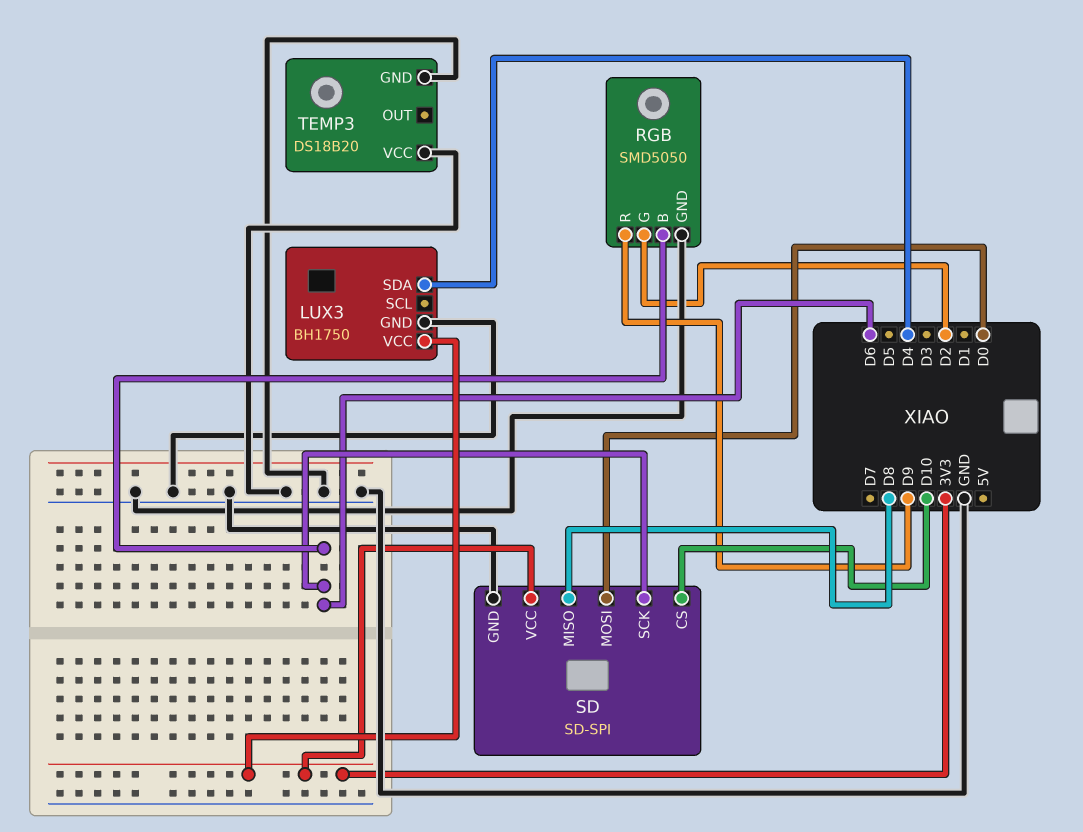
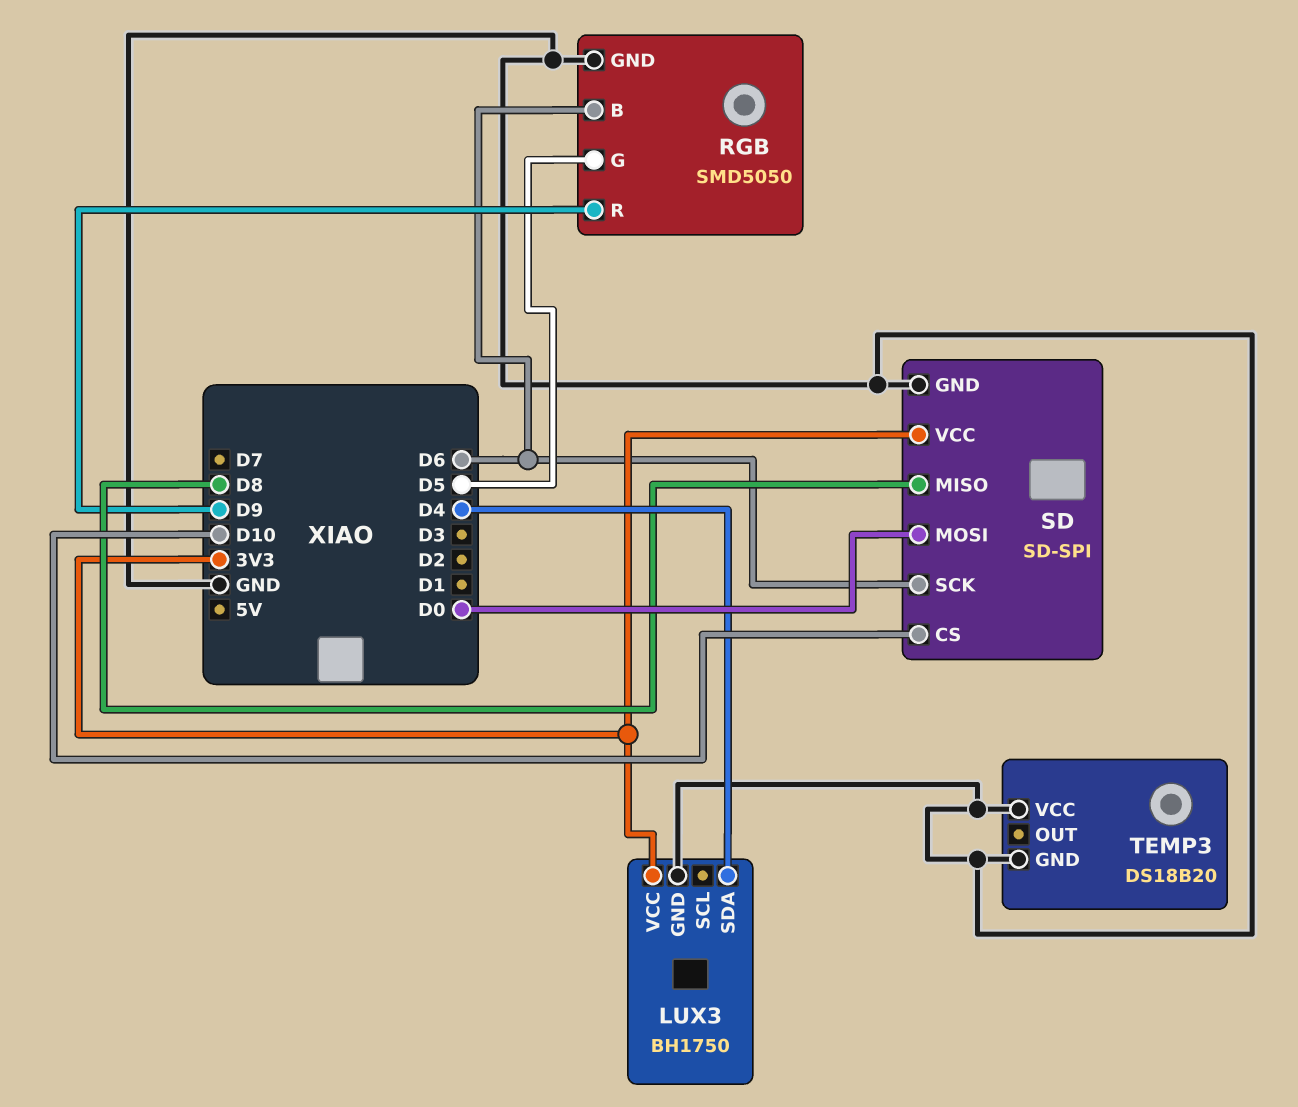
RGB pin G: D2 -> D5

